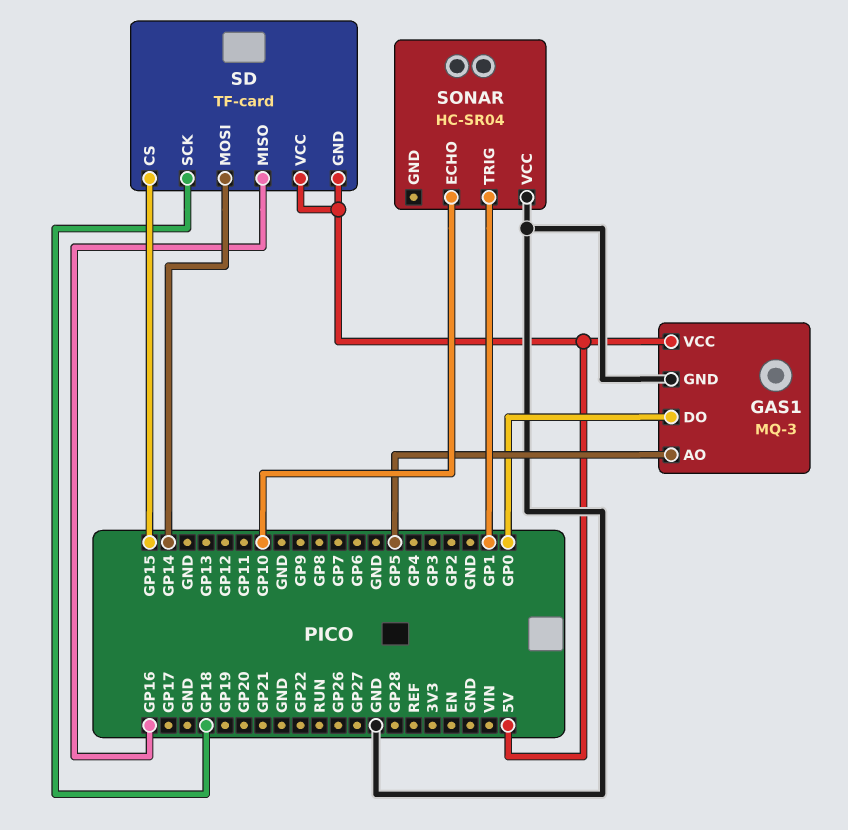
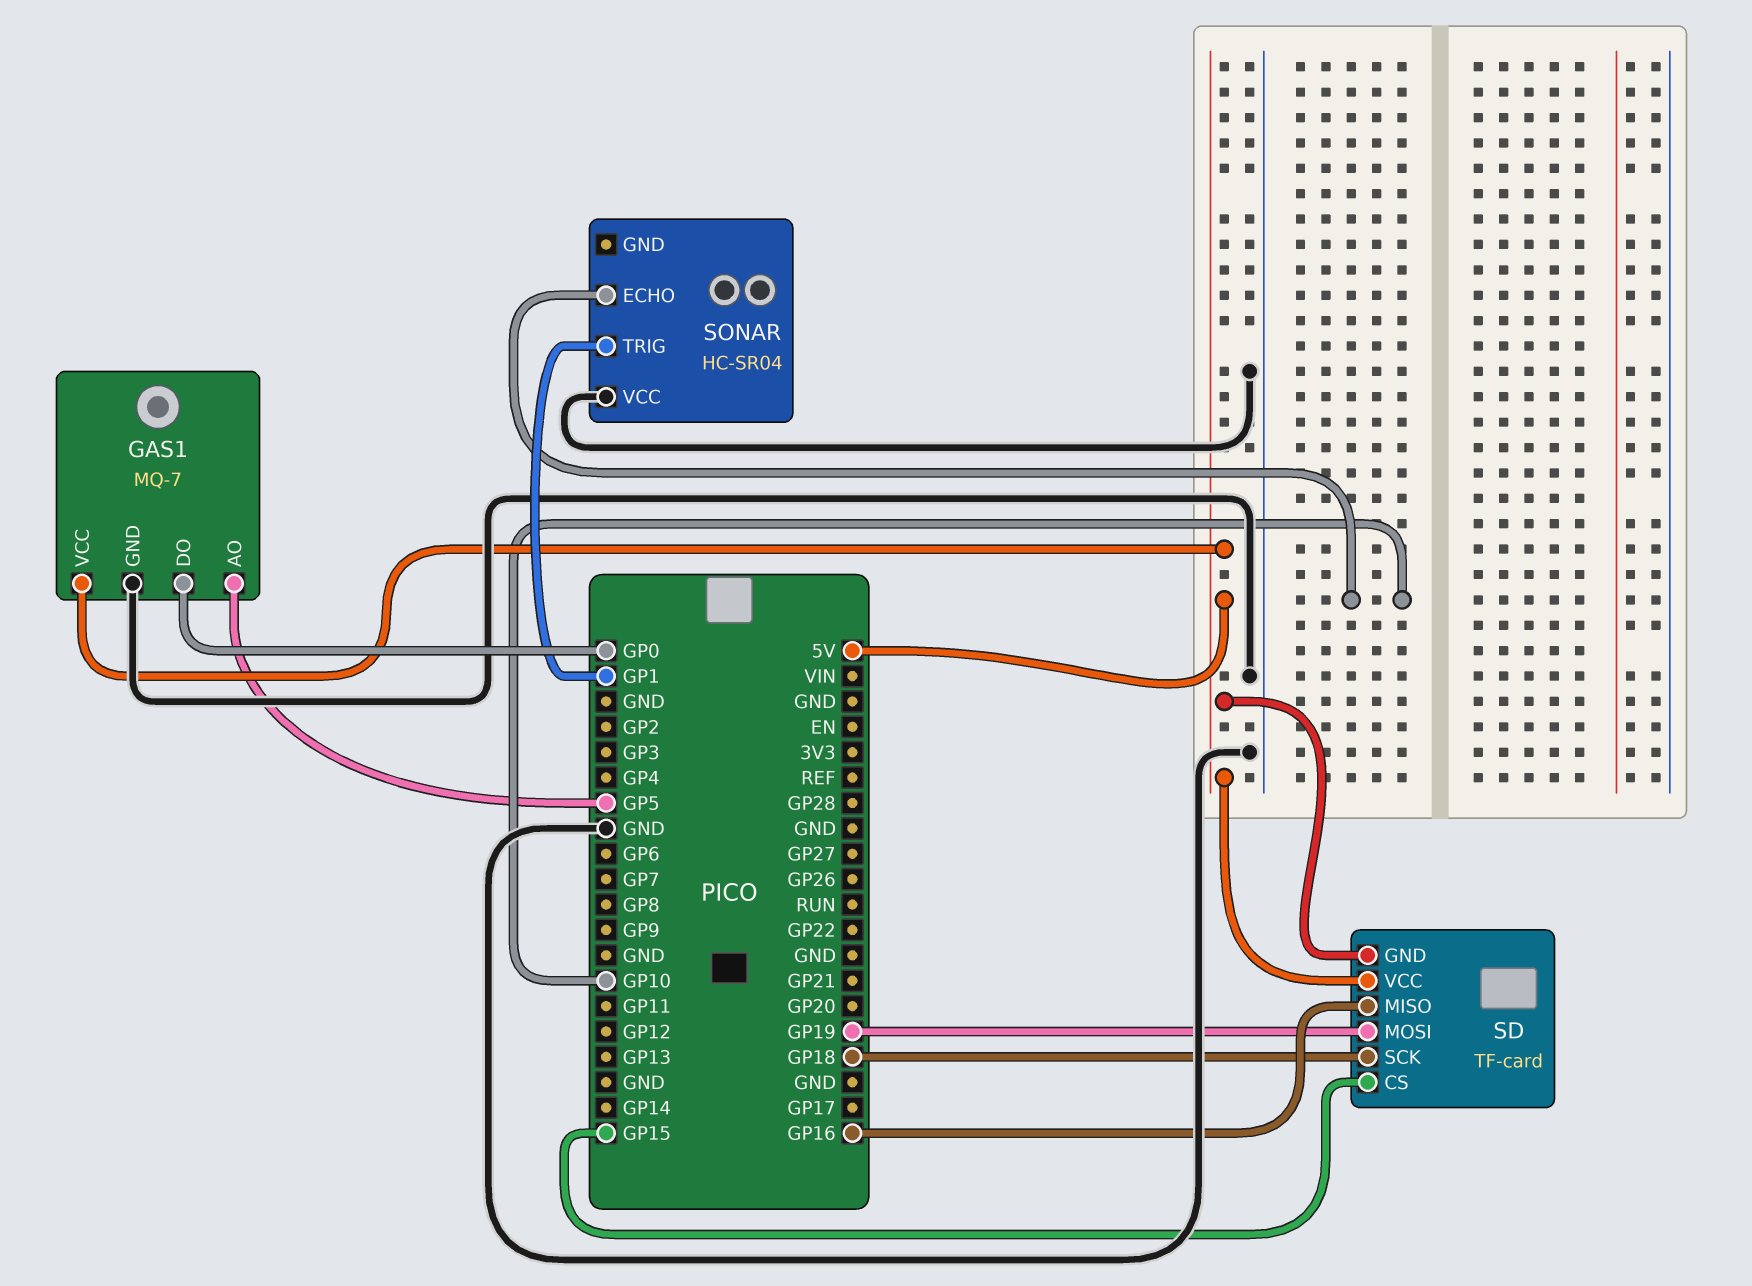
GAS1: MQ-3 -> MQ-7
SD pin MOSI: GP14 -> GP19

